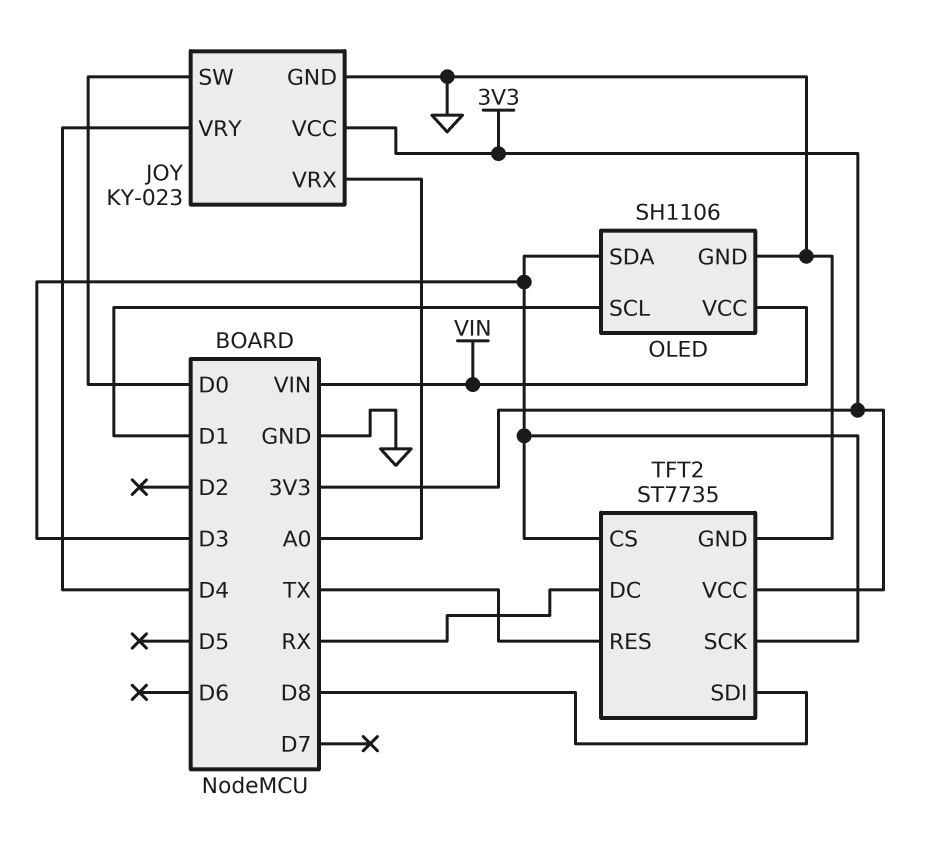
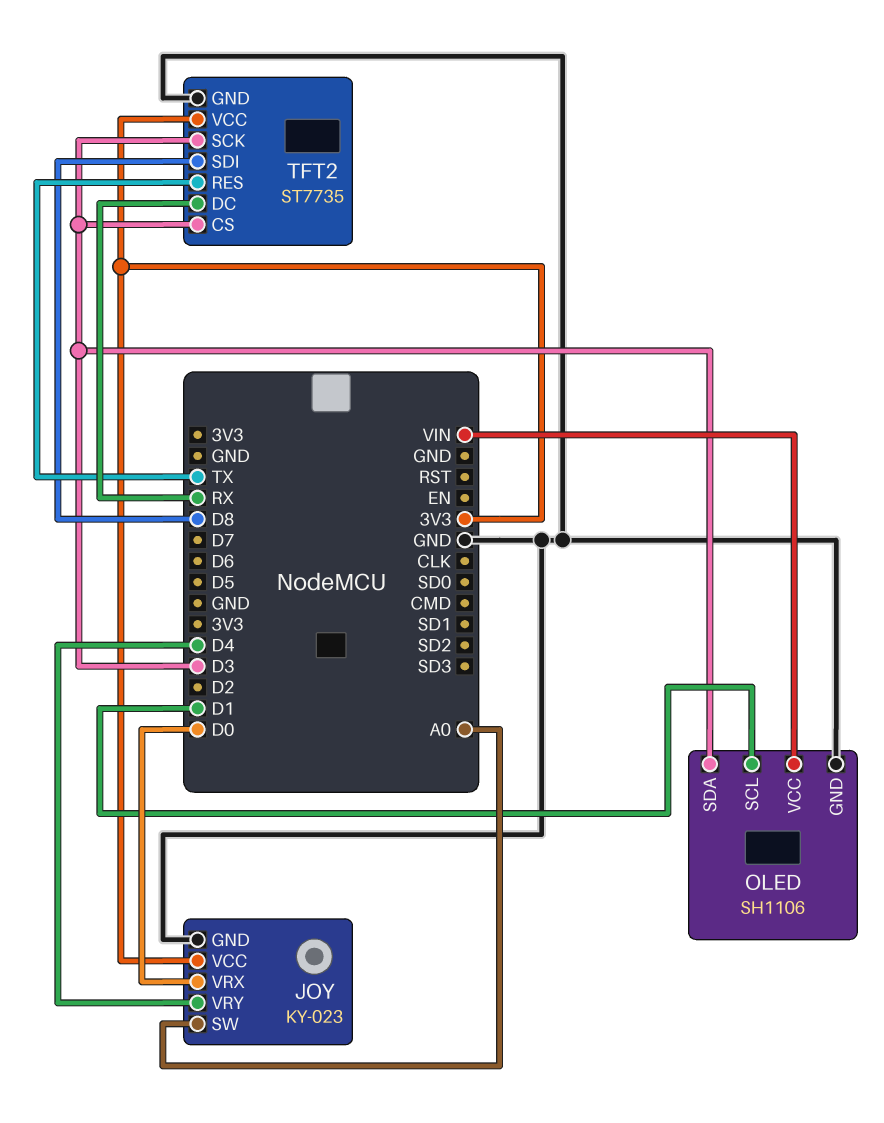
JOY pin SW: D0 -> A0
JOY pin VRX: A0 -> D0

